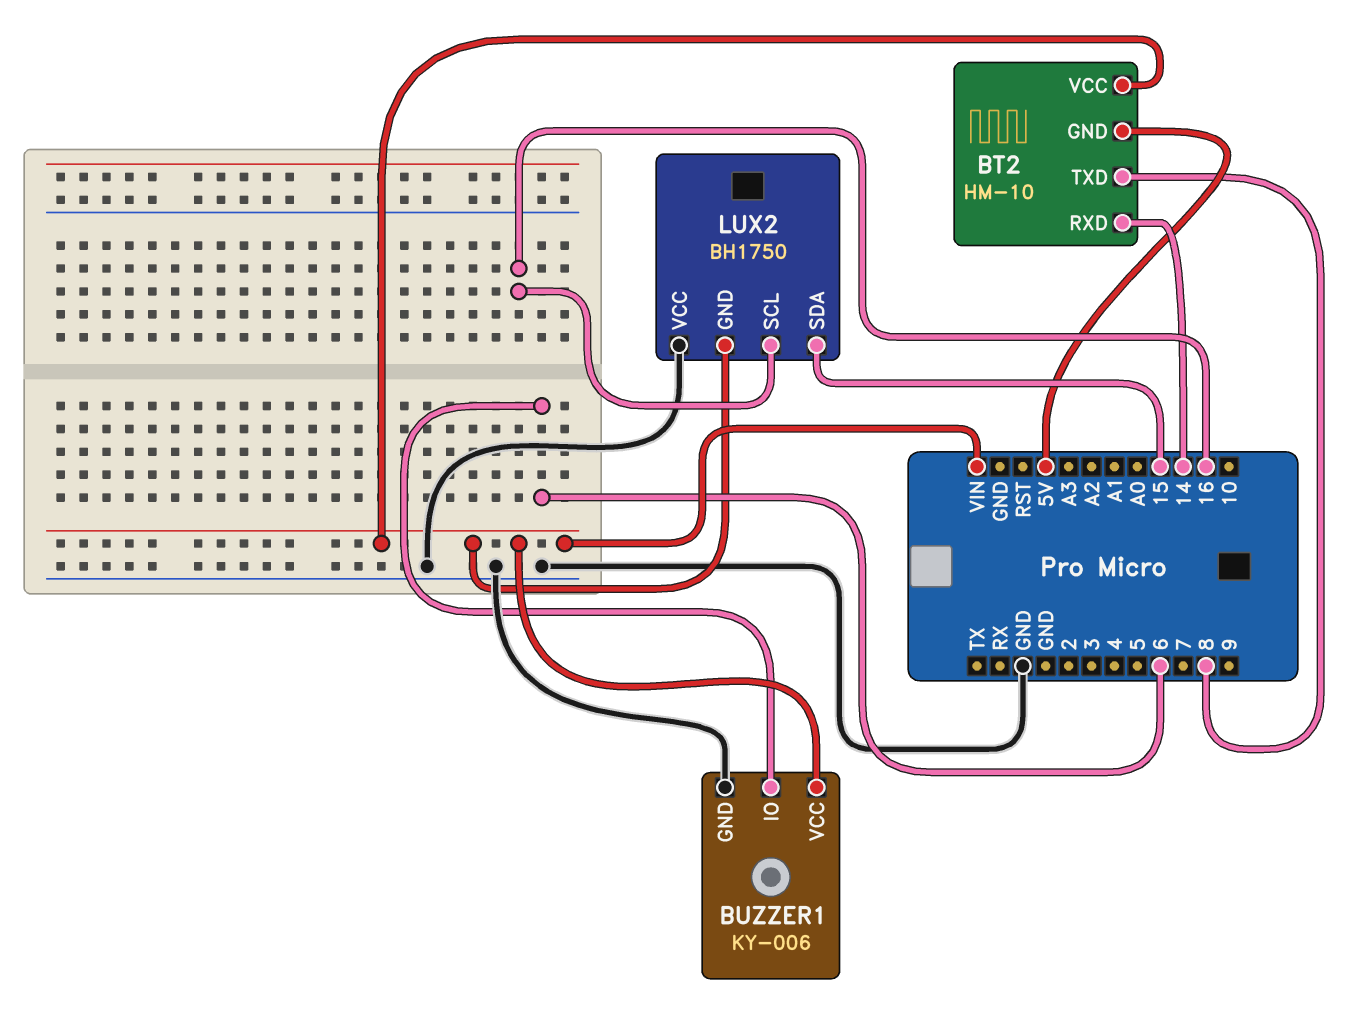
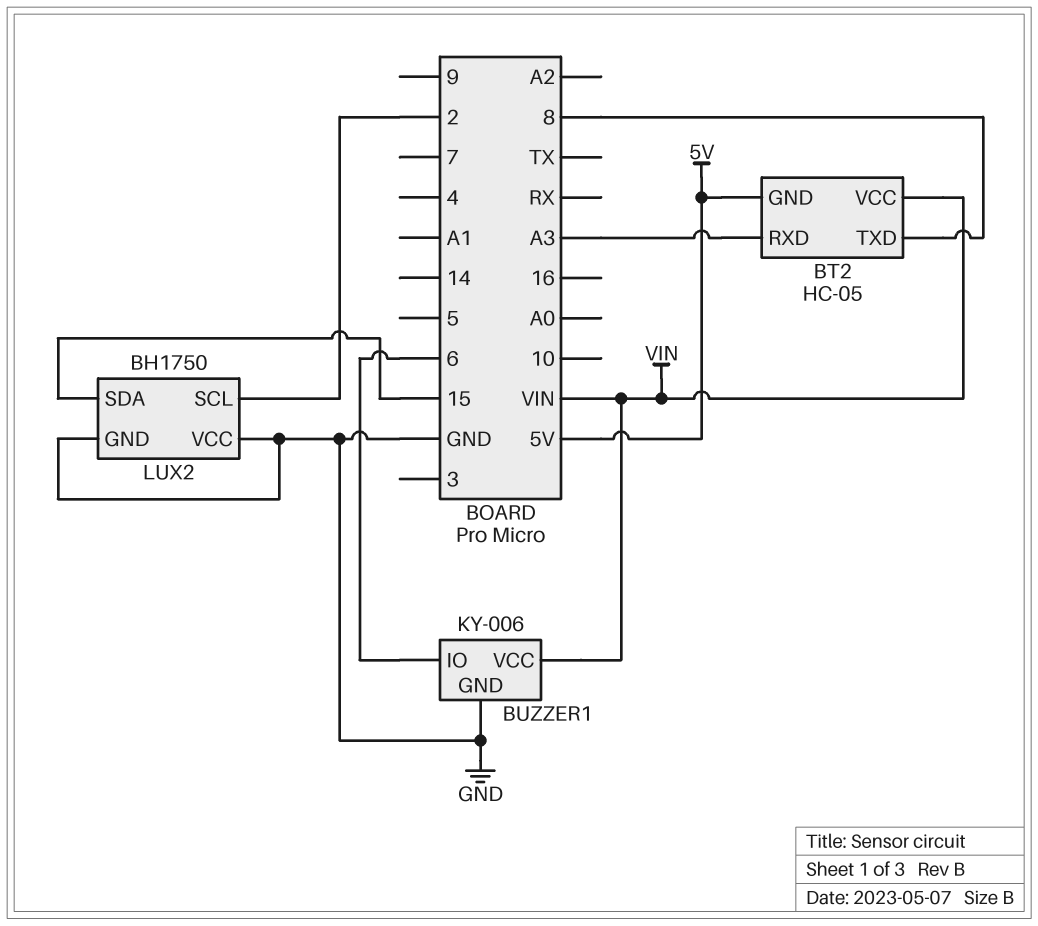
BT2: HM-10 -> HC-05
BT2 pin RXD: 14 -> A3
LUX2 pin GND: VIN -> GND
LUX2 pin SCL: 16 -> 2

